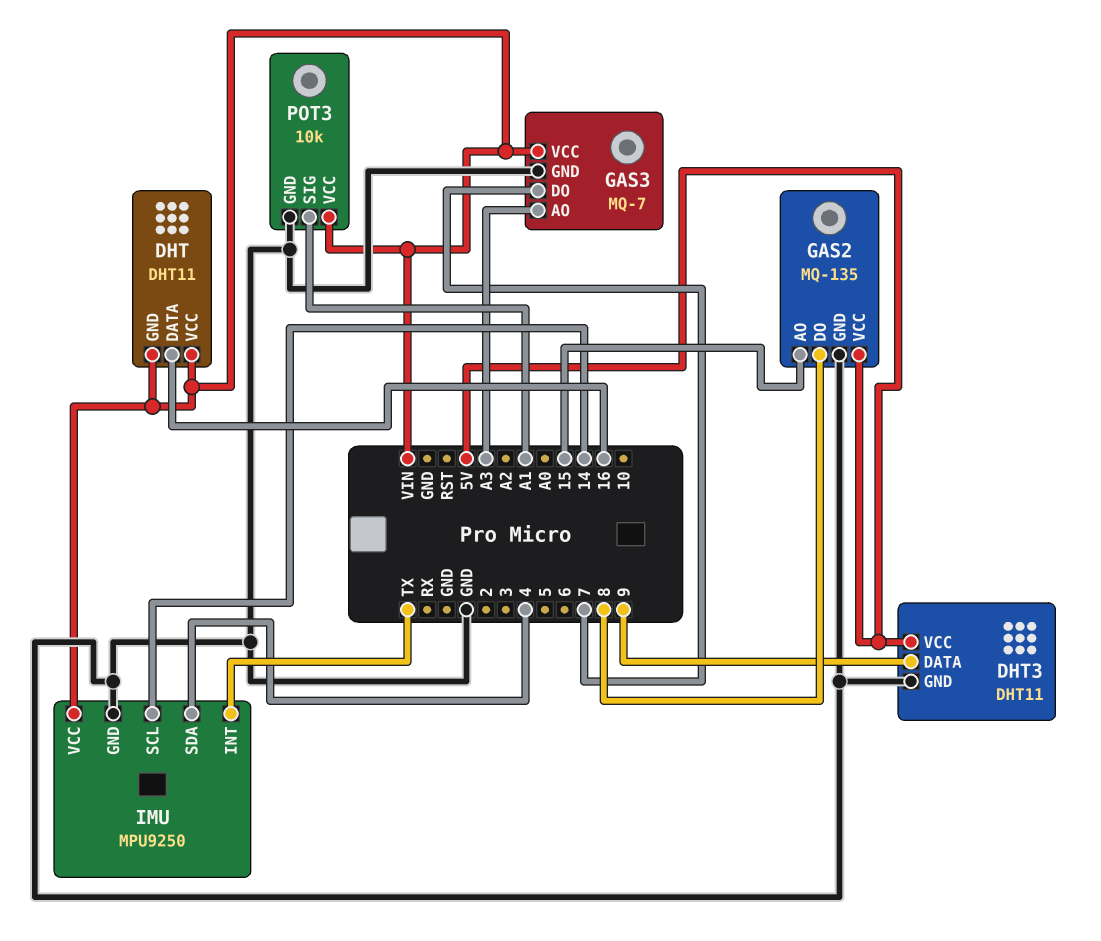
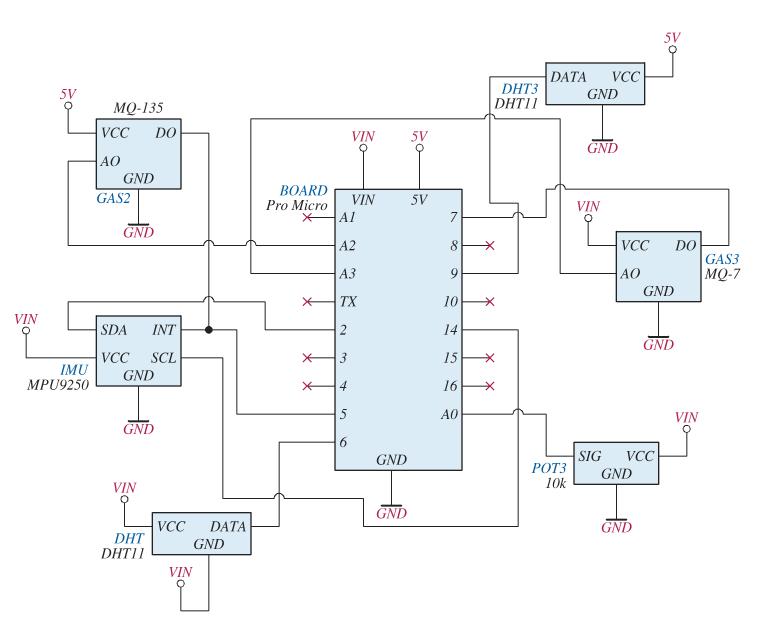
DHT pin DATA: 16 -> 6
GAS2 pin AO: 15 -> A2
GAS2 pin DO: 8 -> 5
IMU pin INT: TX -> 5
IMU pin SDA: 4 -> 2
POT3 pin SIG: A1 -> A0

